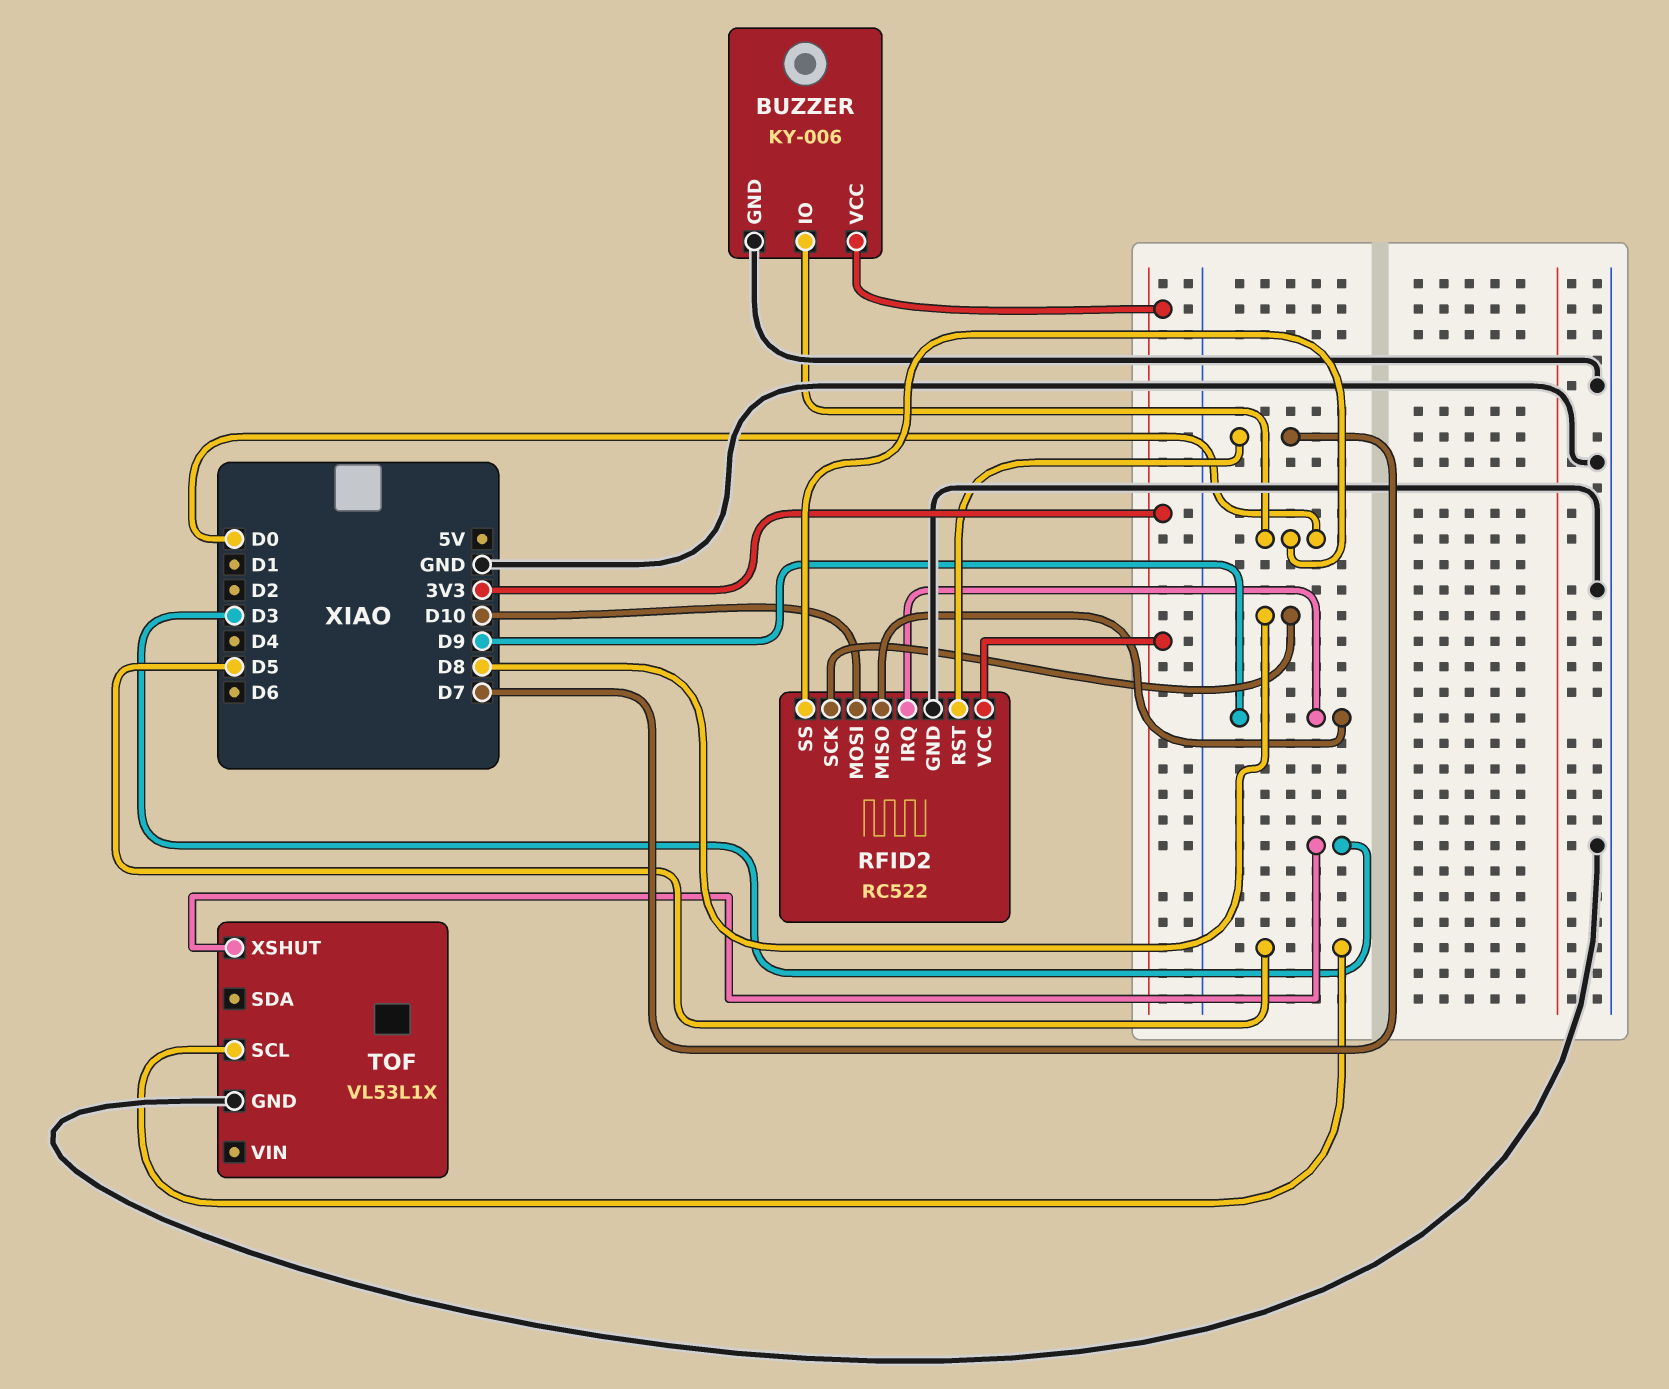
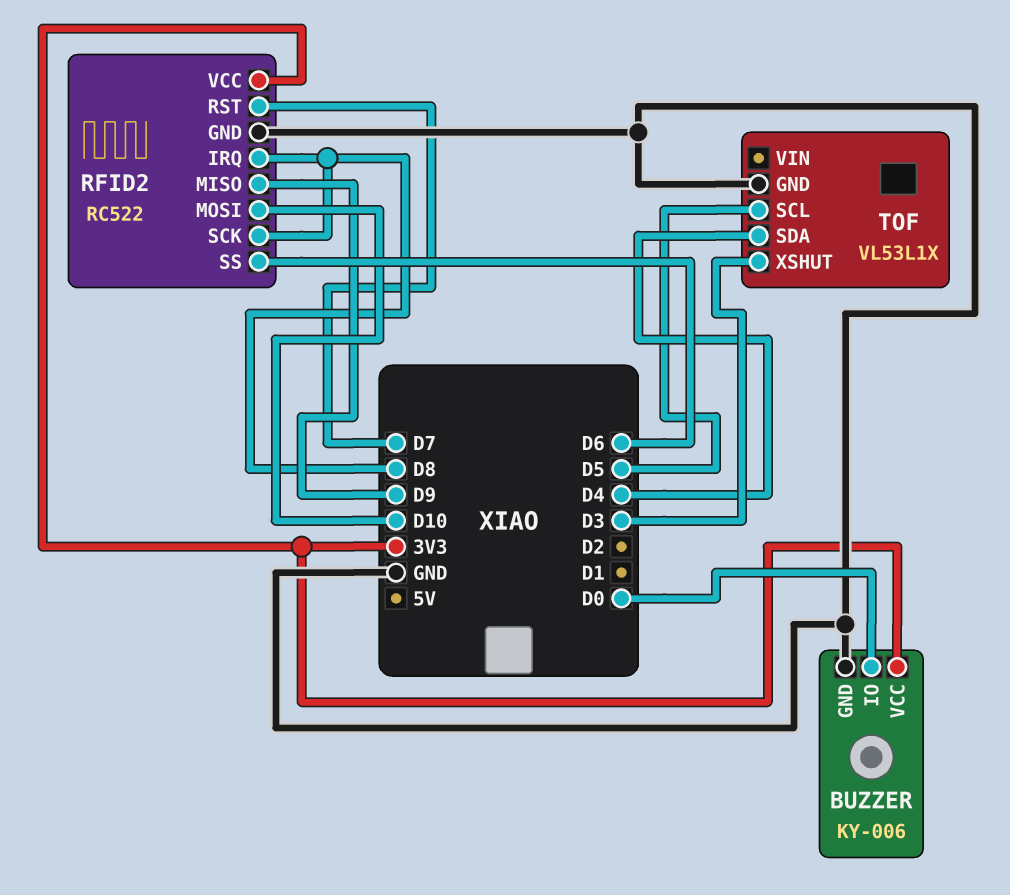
RFID2 pin IRQ: D9 -> D8
RFID2 pin SS: D0 -> D6
TOF pin SDA: none -> D4

